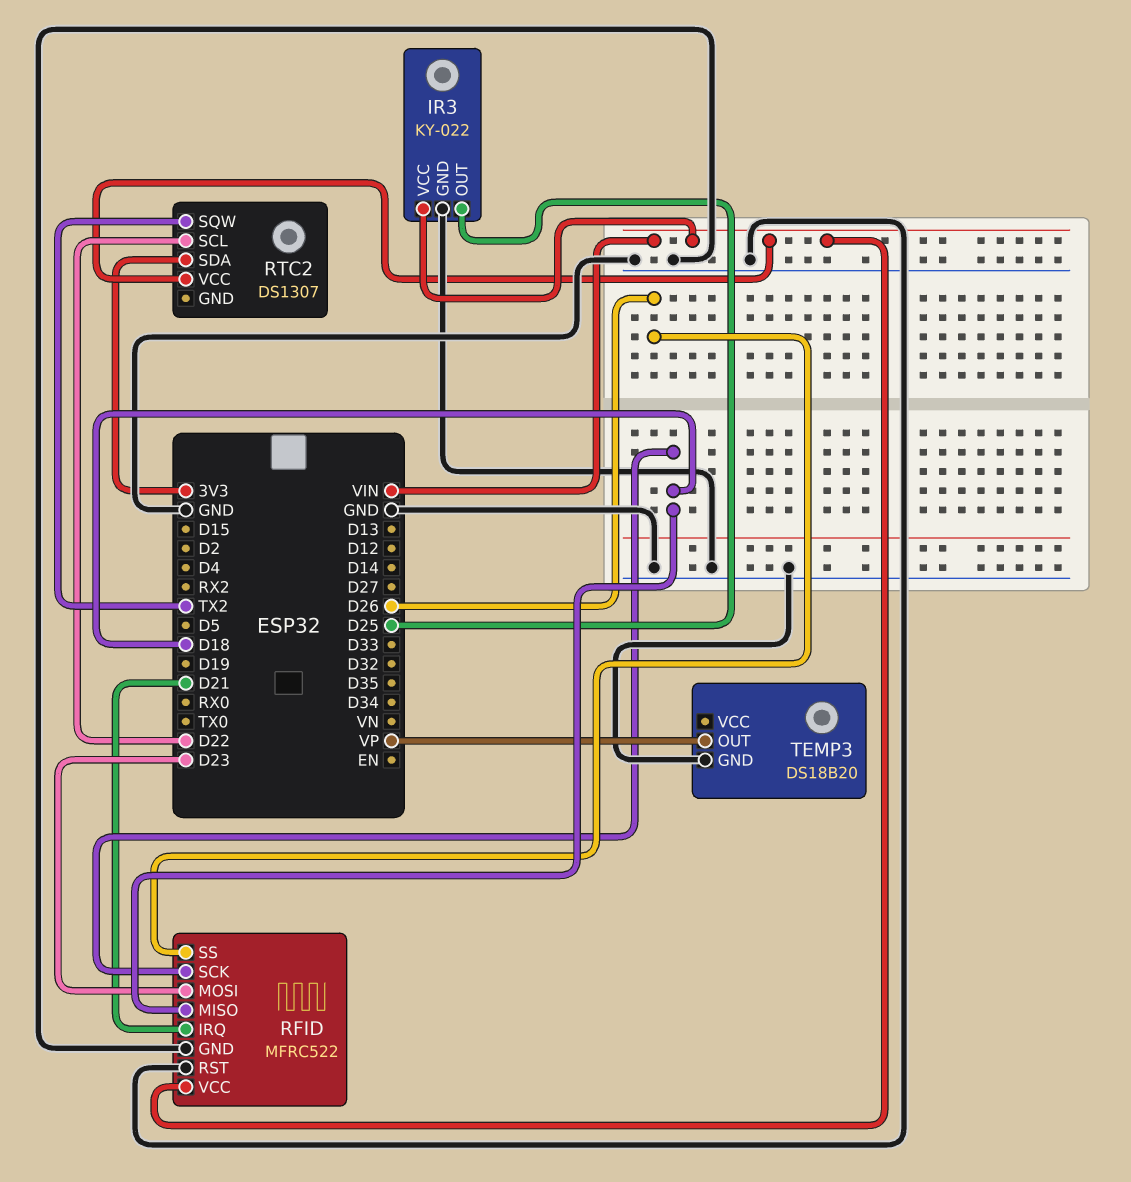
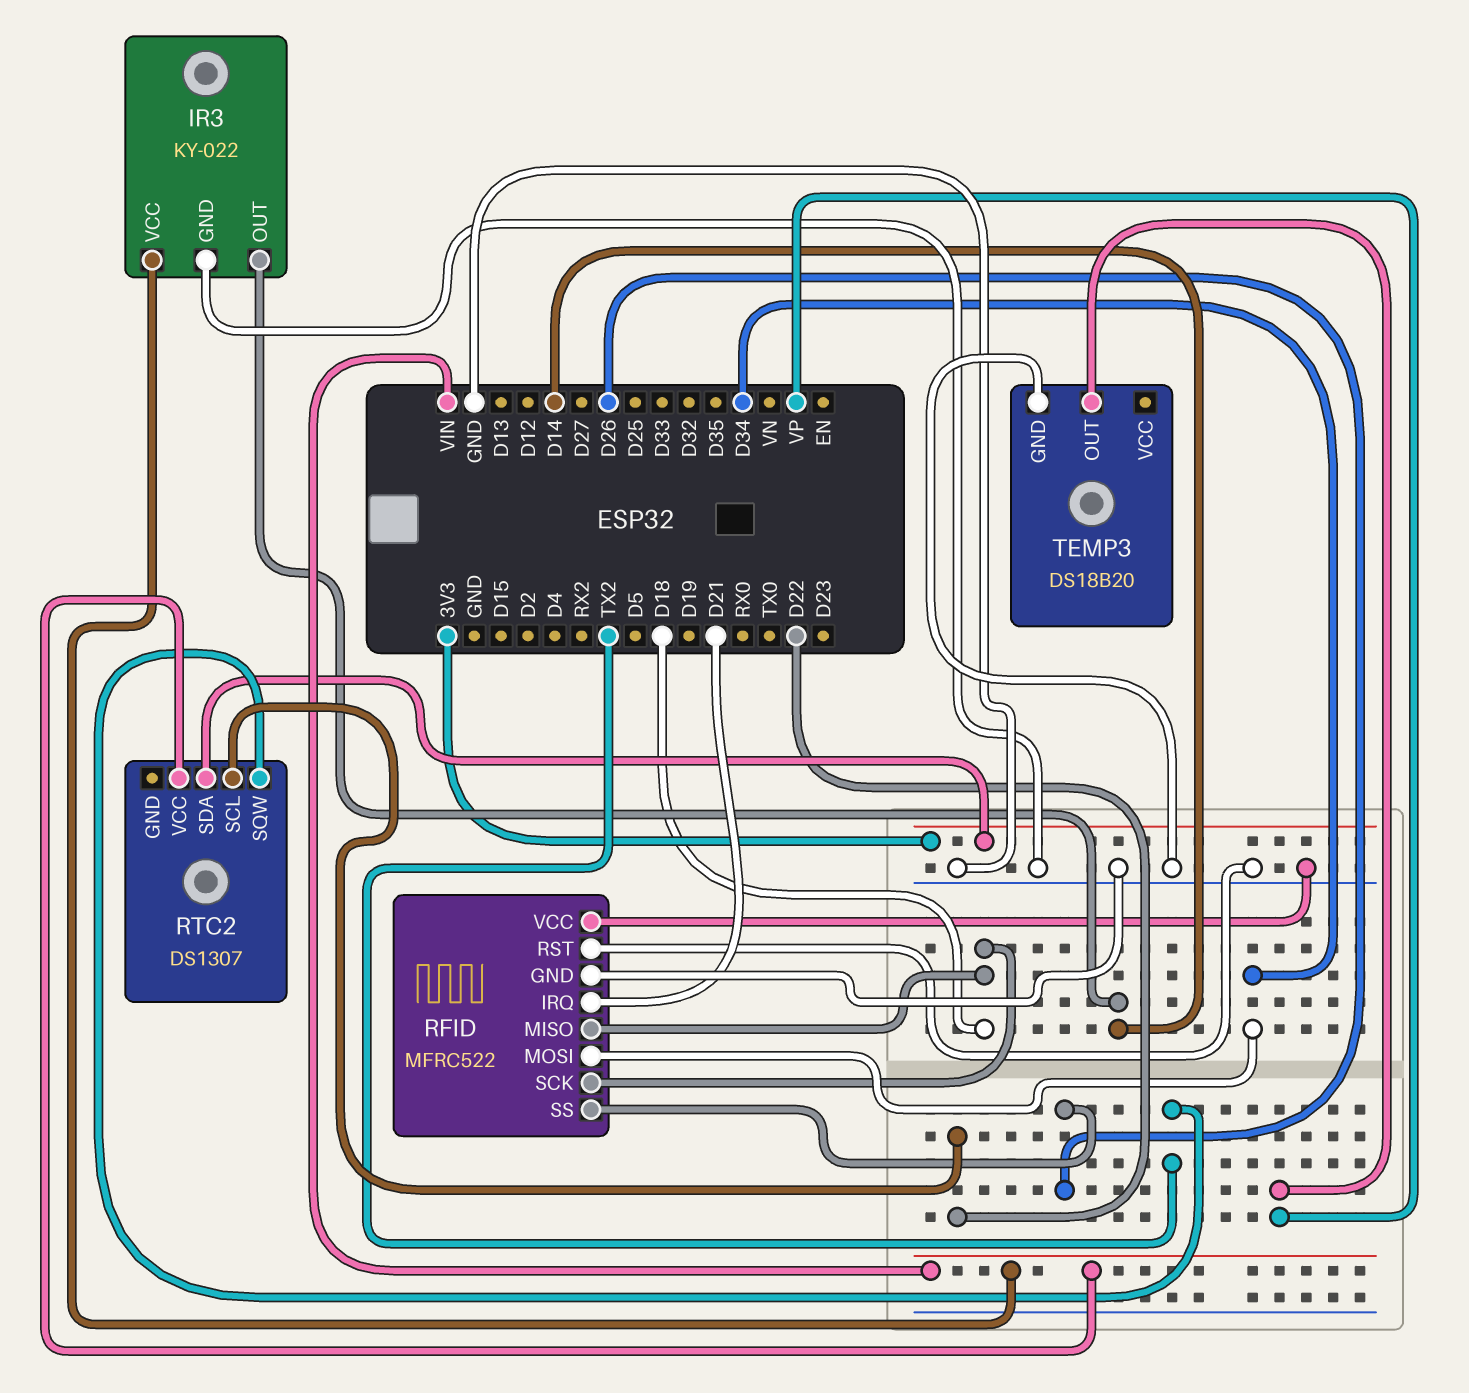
IR3 pin OUT: D25 -> D14
RFID pin MOSI: D23 -> D34
RFID pin VCC: VIN -> GND

